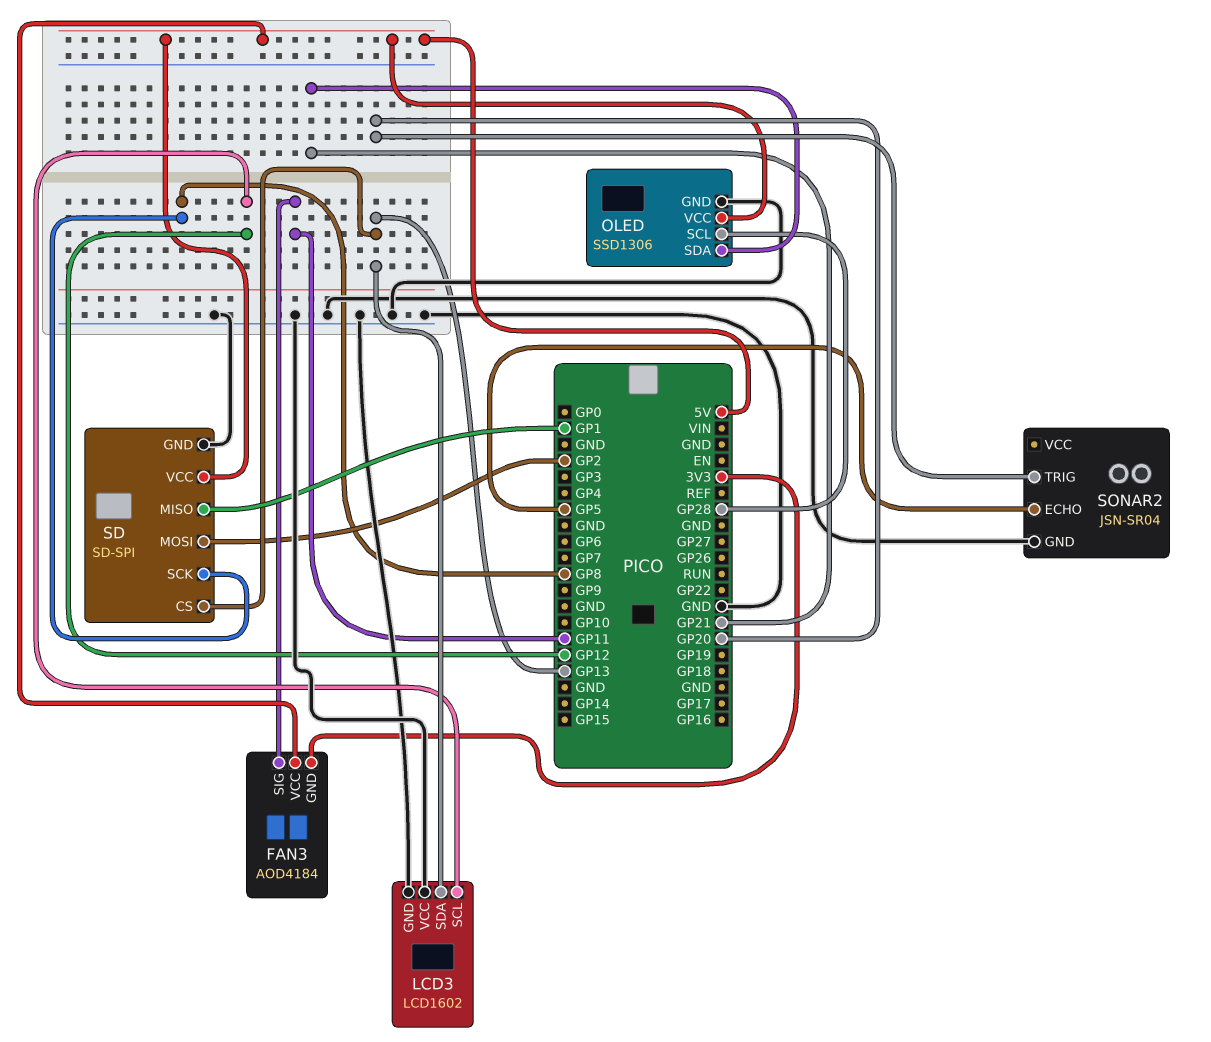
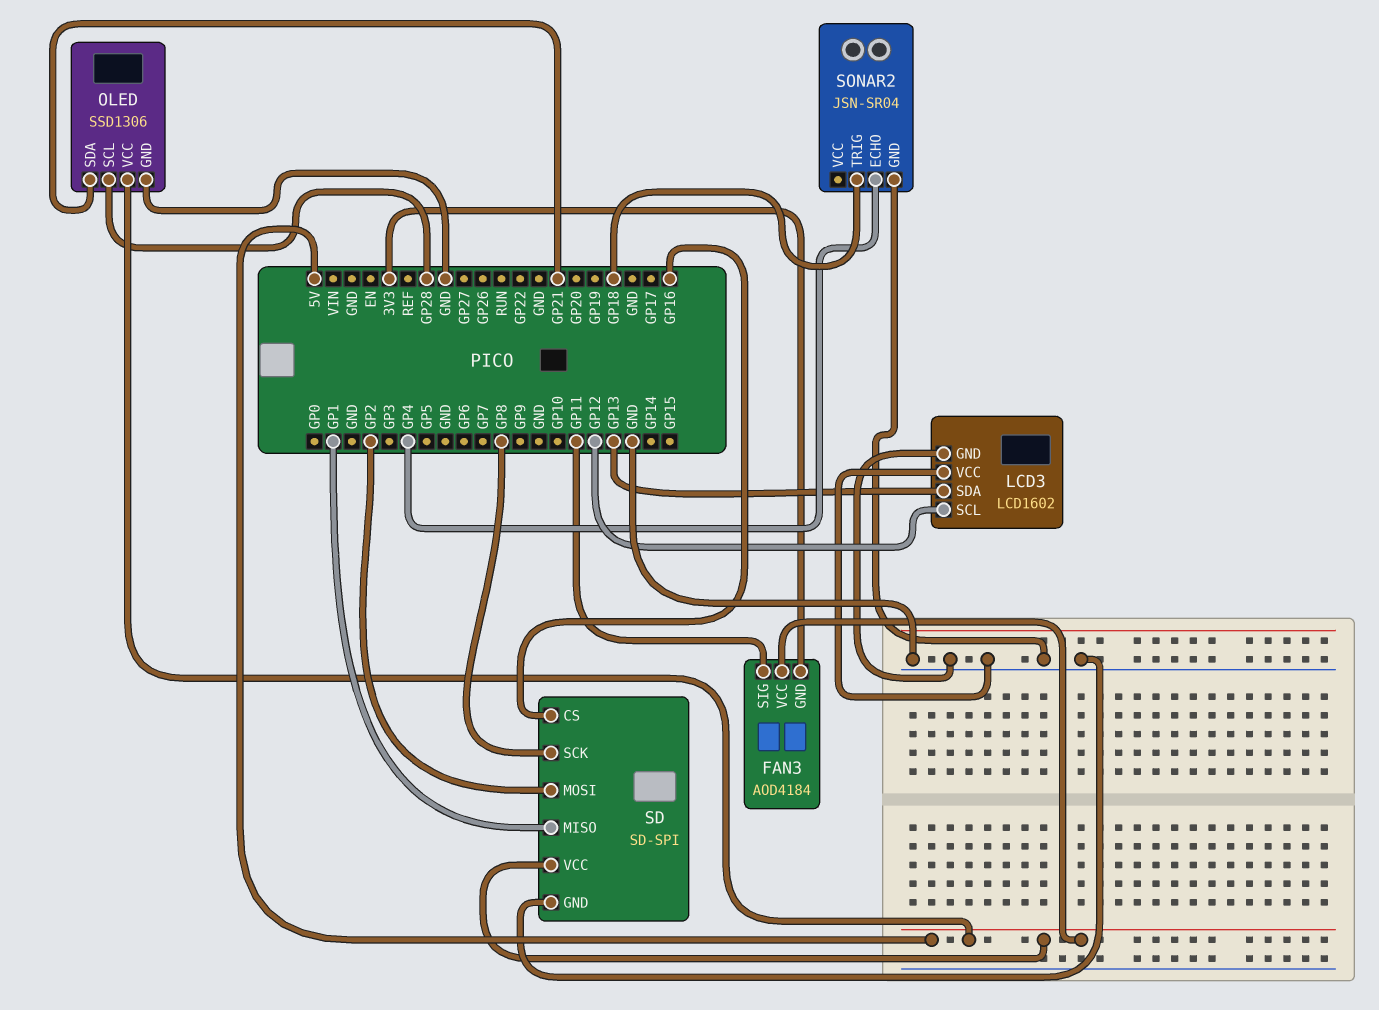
SD pin CS: GP13 -> GP16
SONAR2 pin ECHO: GP5 -> GP4
SONAR2 pin TRIG: GP20 -> GP18

